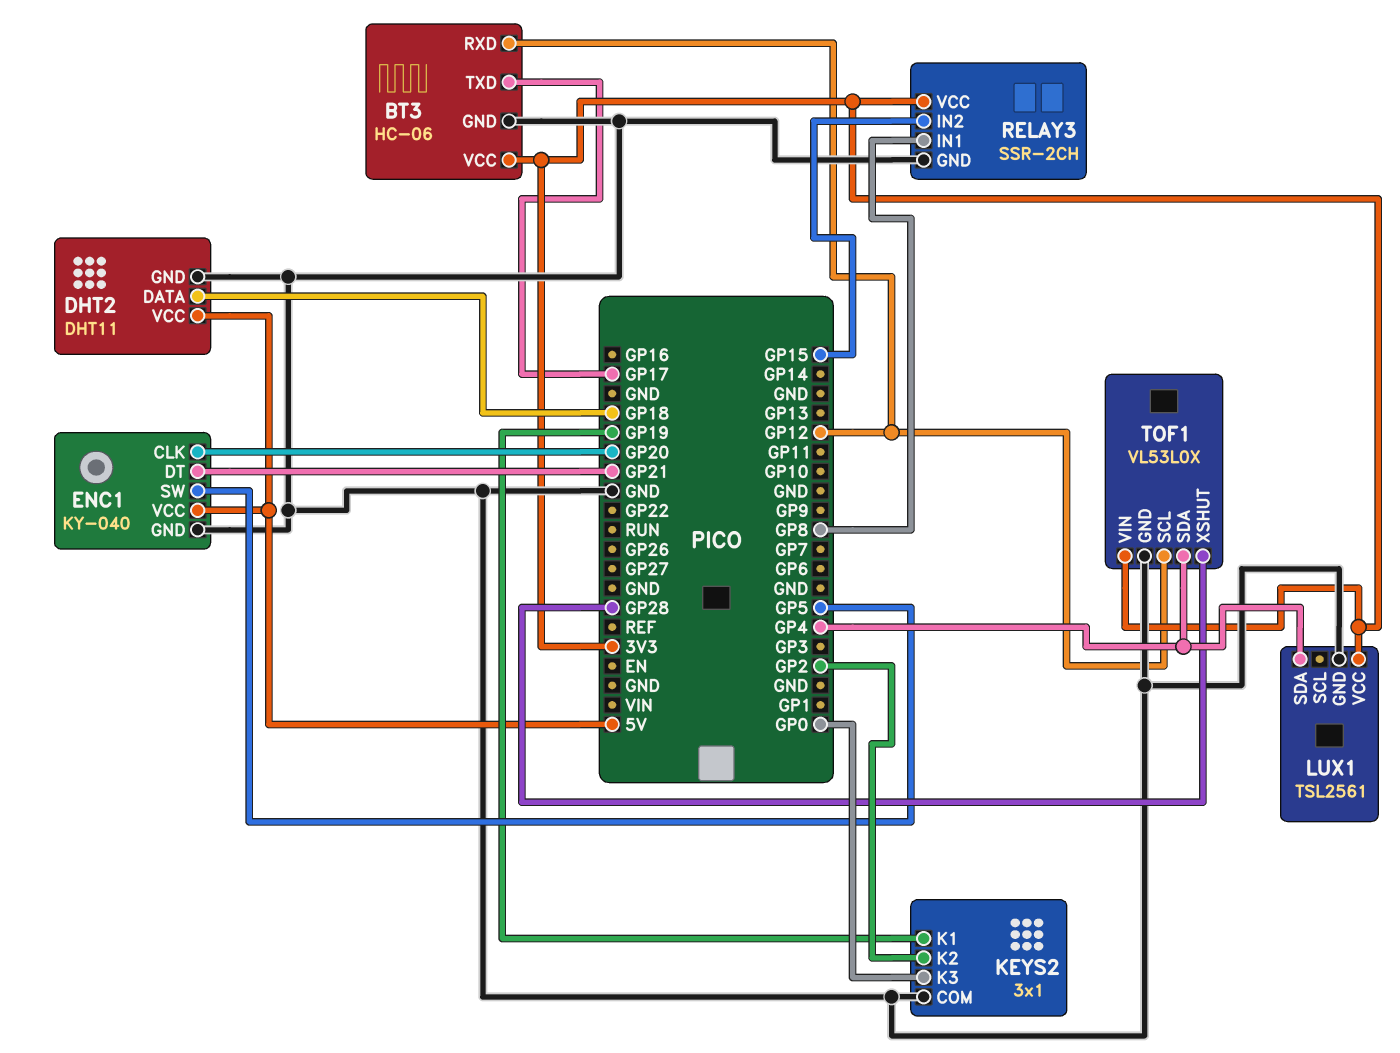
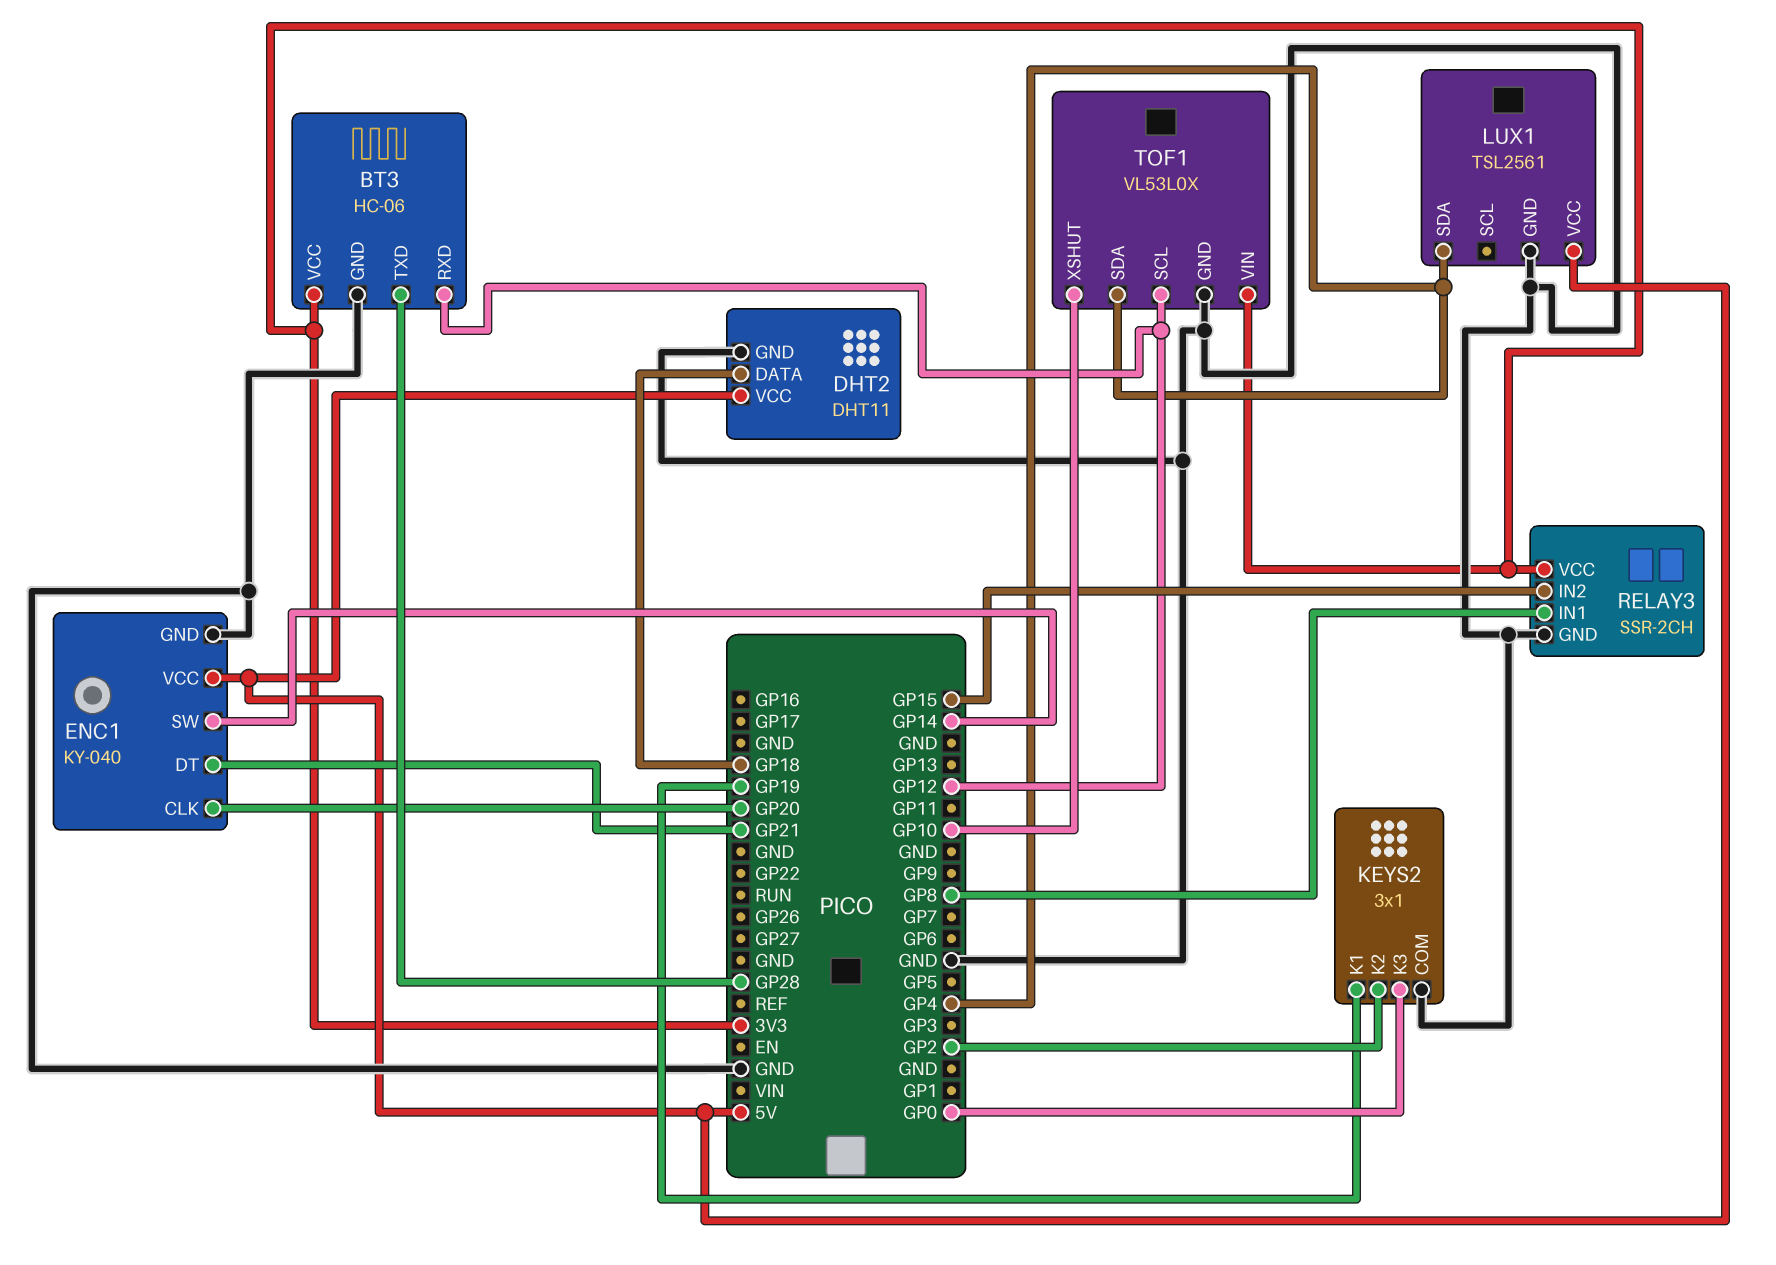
BT3 pin TXD: GP17 -> GP28
ENC1 pin SW: GP5 -> GP14
LUX1 pin VCC: 3V3 -> 5V
TOF1 pin XSHUT: GP28 -> GP10

